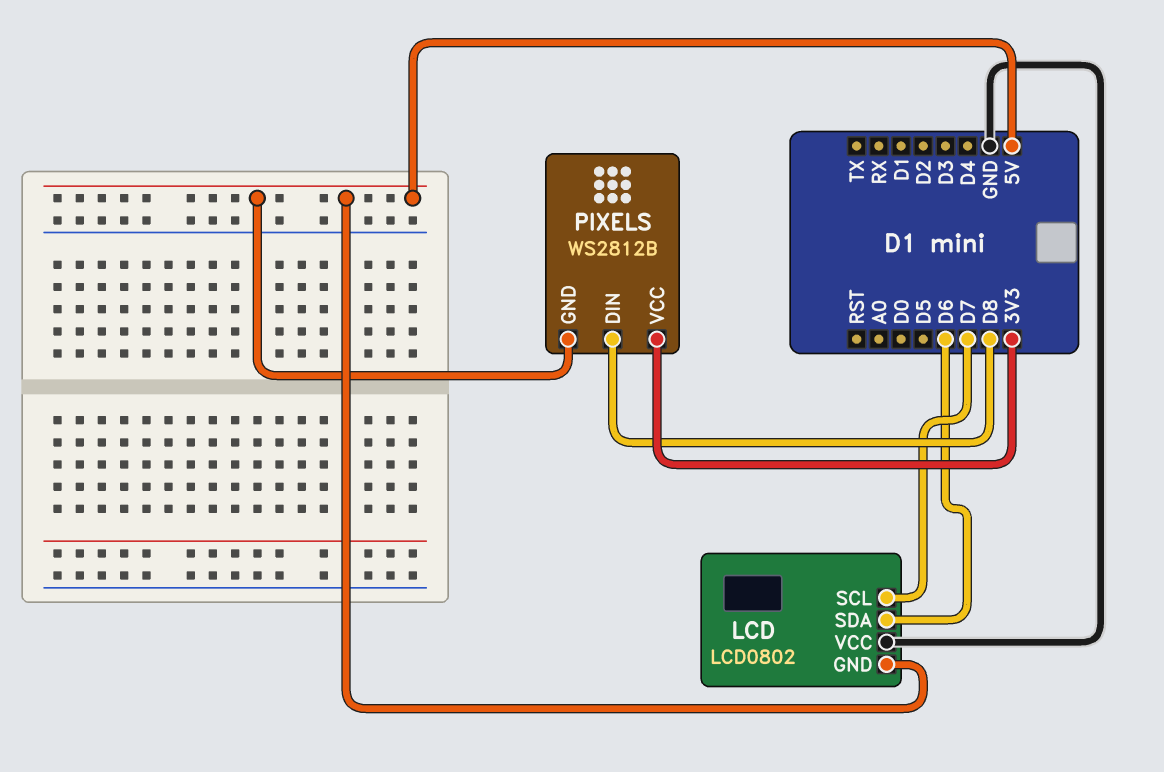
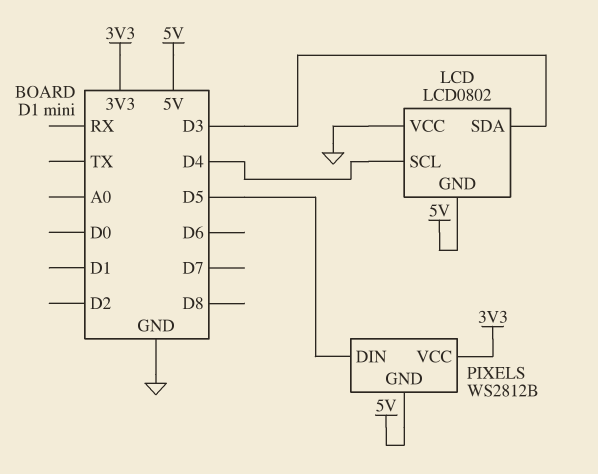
LCD pin SCL: D7 -> D4
LCD pin SDA: D6 -> D3
PIXELS pin DIN: D8 -> D5

